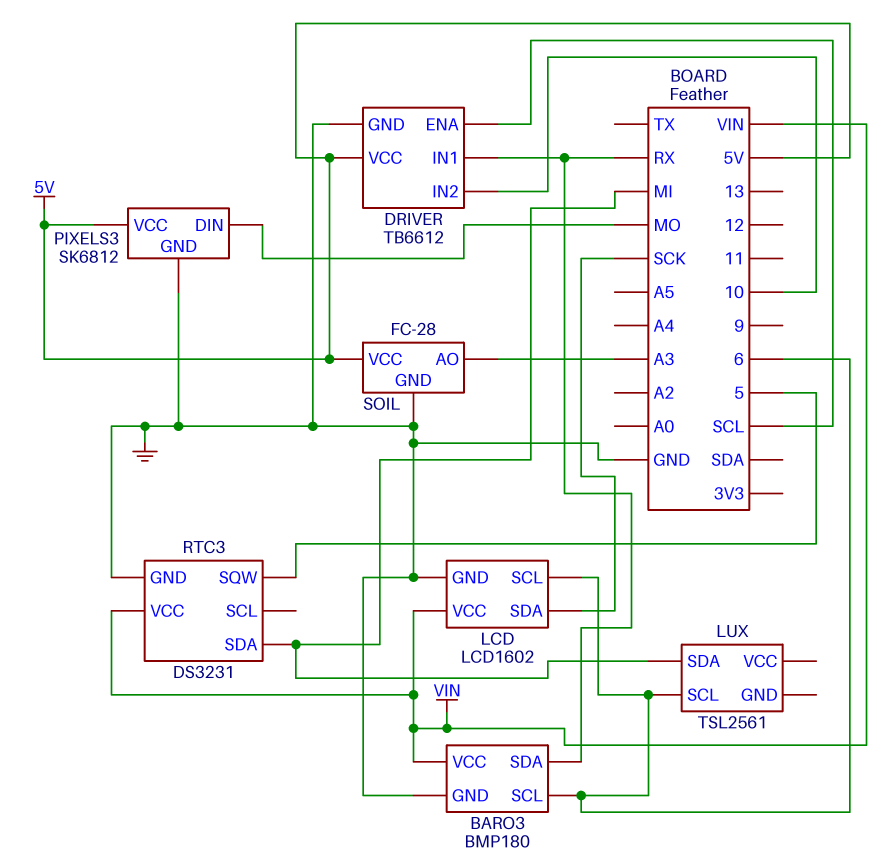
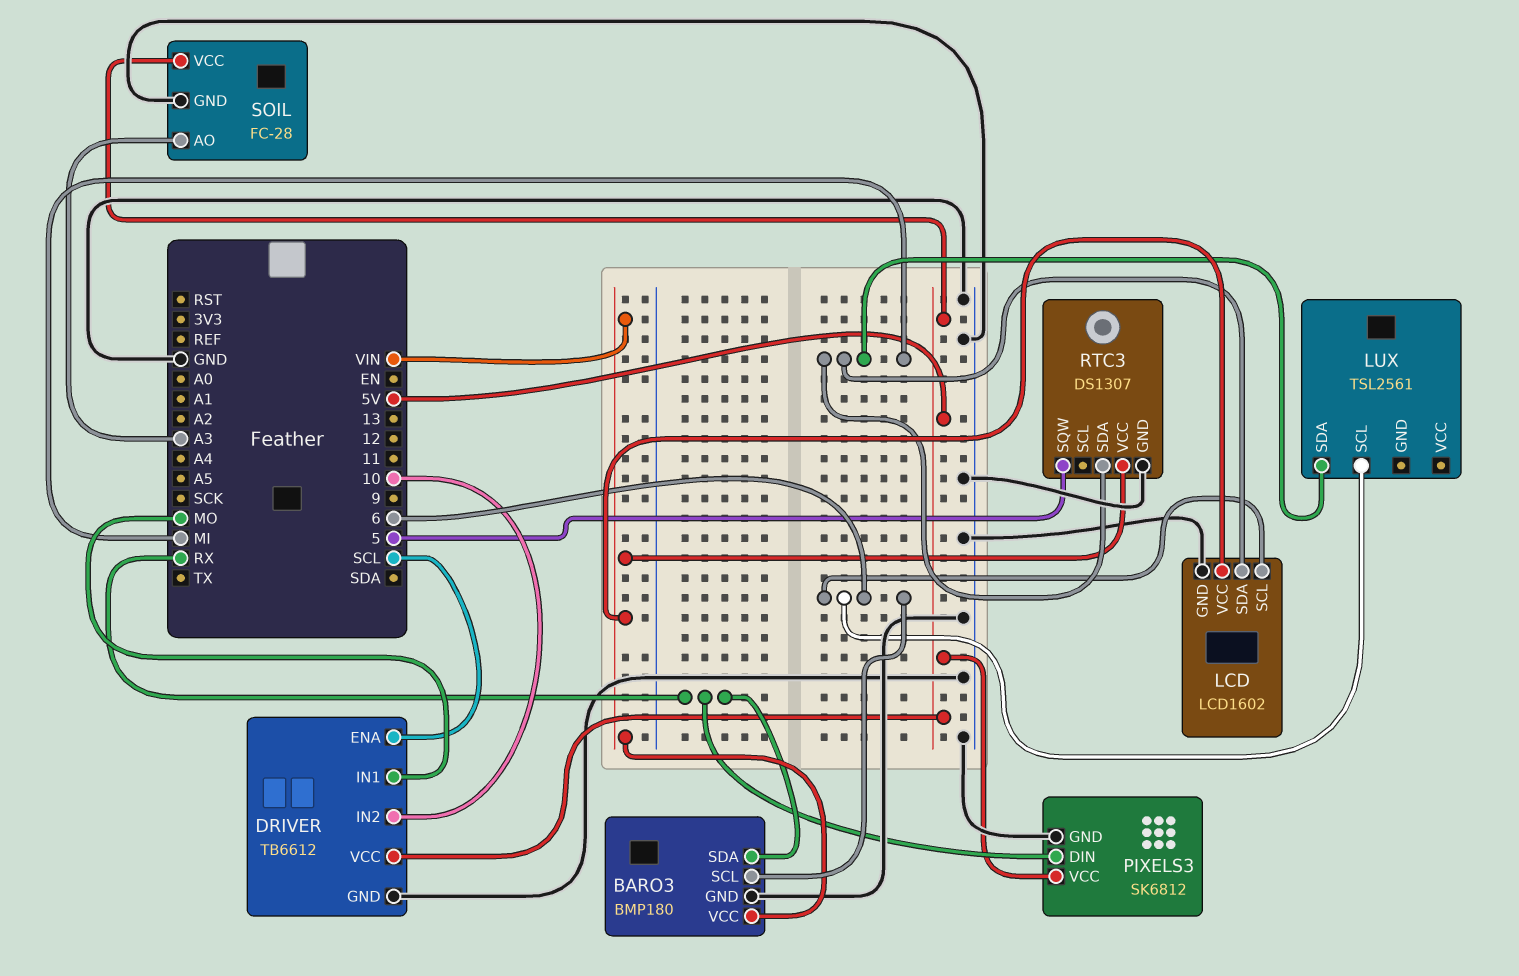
DRIVER pin IN1: RX -> MO
LCD pin SDA: SCK -> MI
PIXELS3 pin DIN: MO -> RX
RTC3: DS3231 -> DS1307

